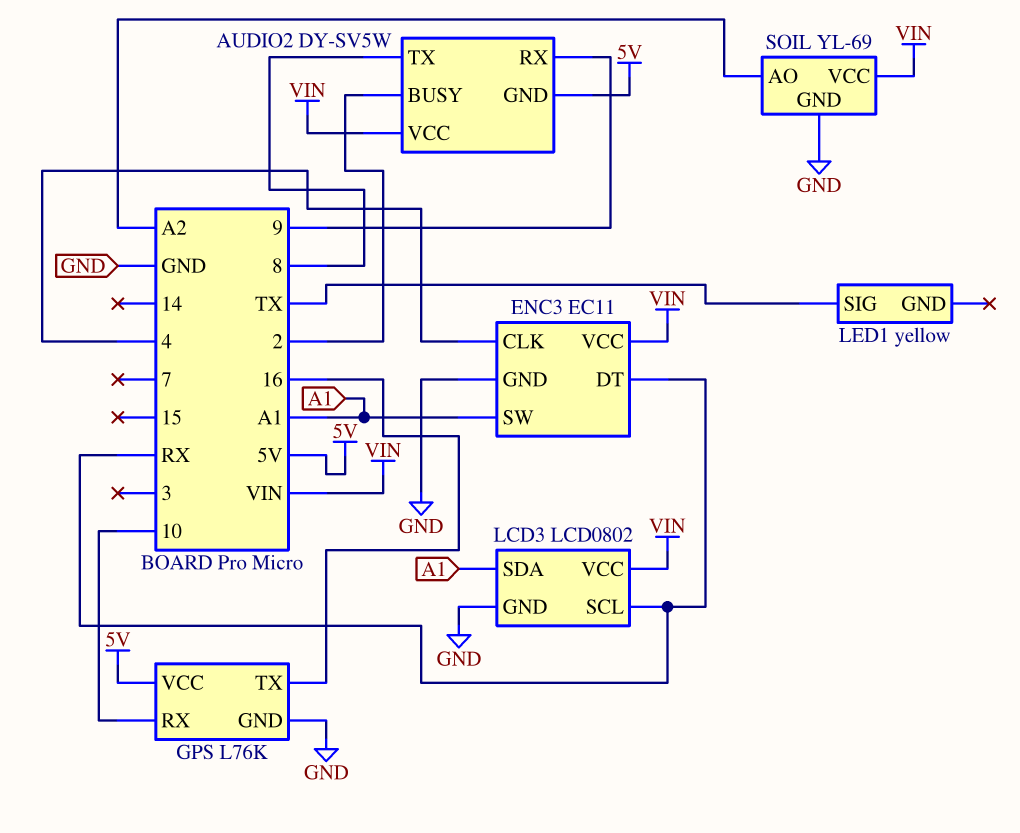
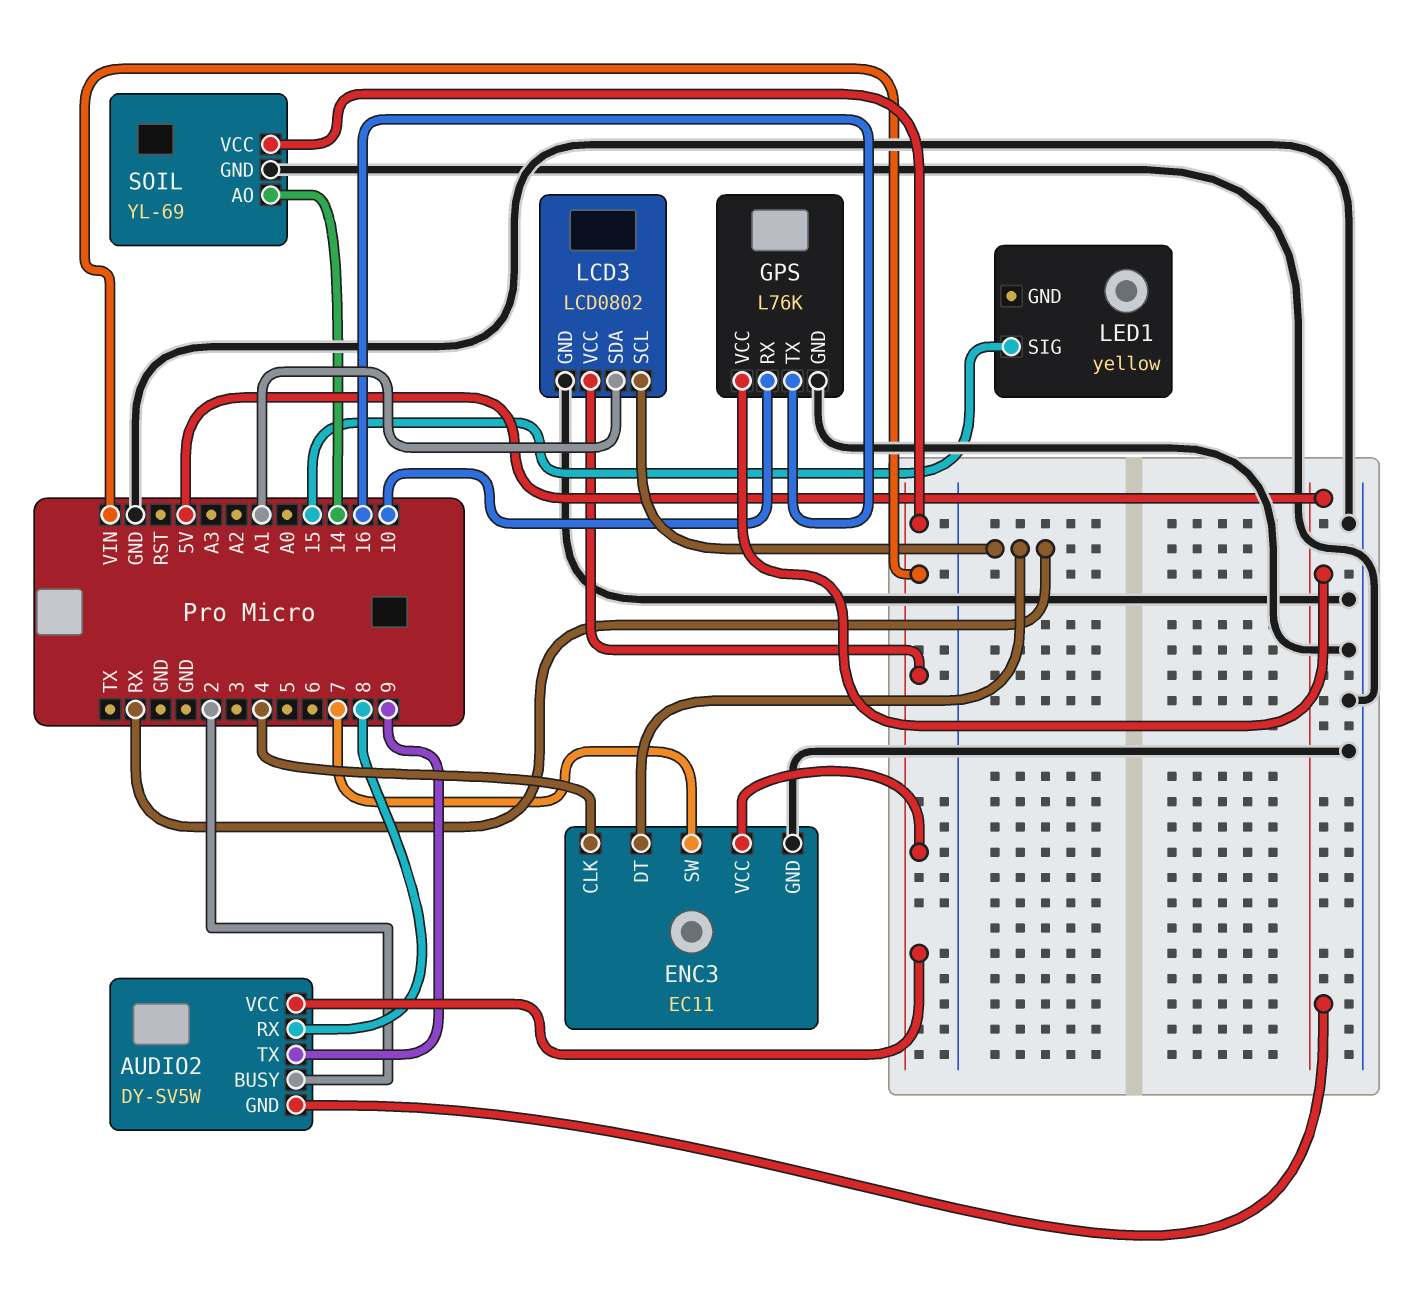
AUDIO2 pin RX: 9 -> 8
AUDIO2 pin TX: 8 -> 9
ENC3 pin SW: A1 -> 7
LED1 pin SIG: TX -> 15
SOIL pin AO: A2 -> 14

